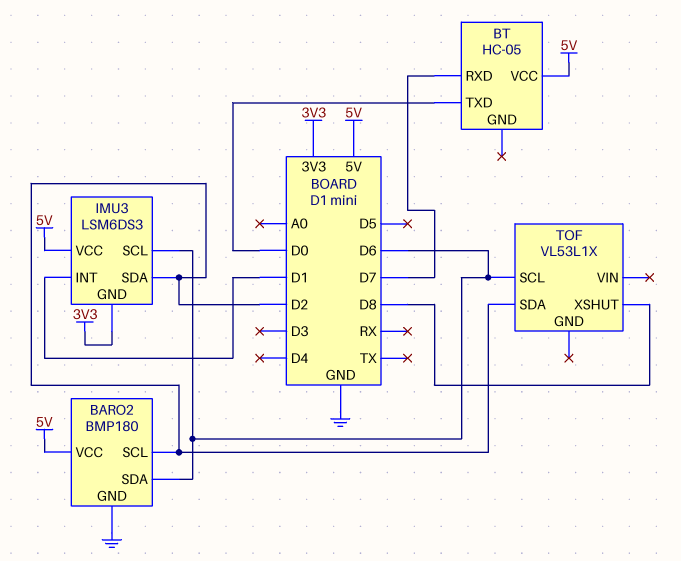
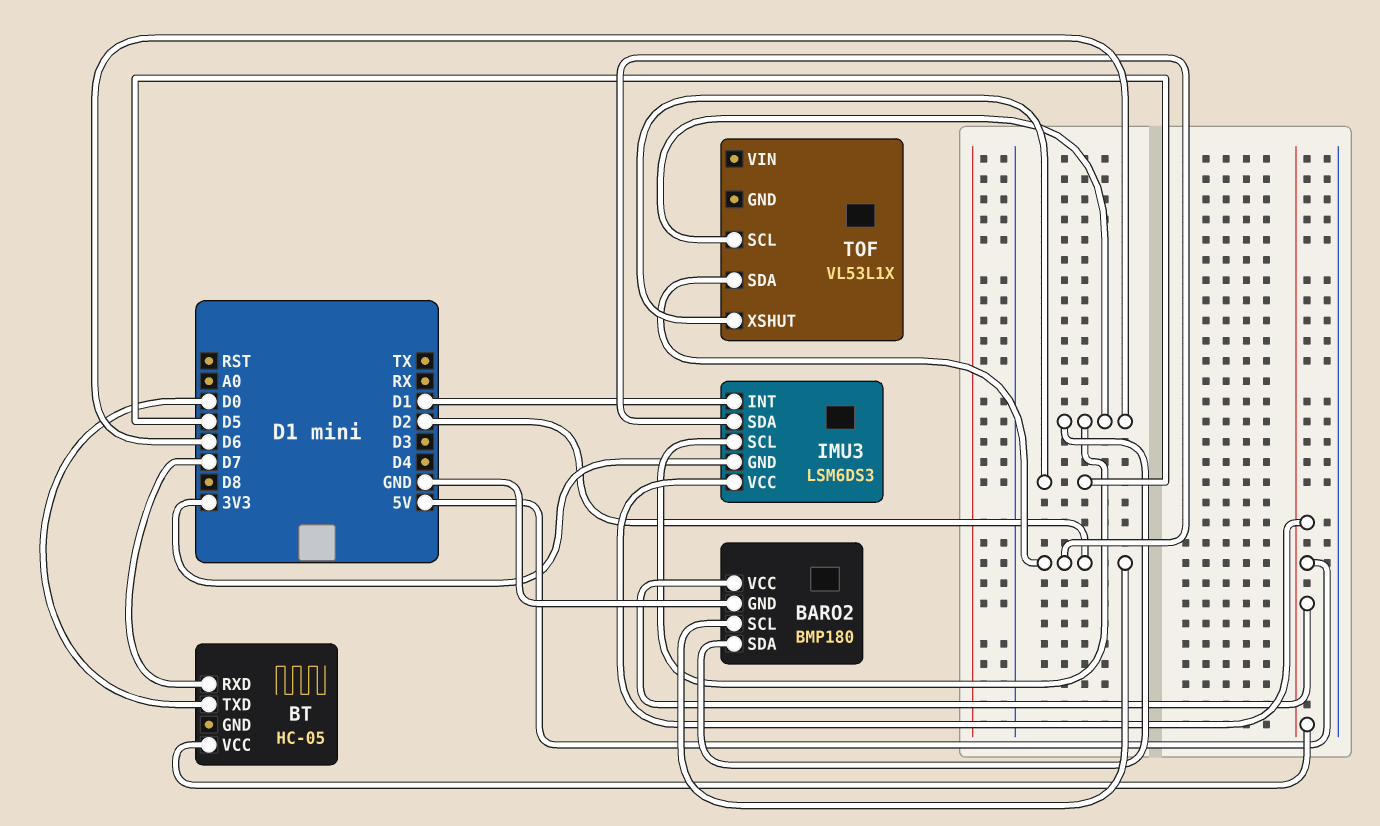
TOF pin XSHUT: D8 -> D5

